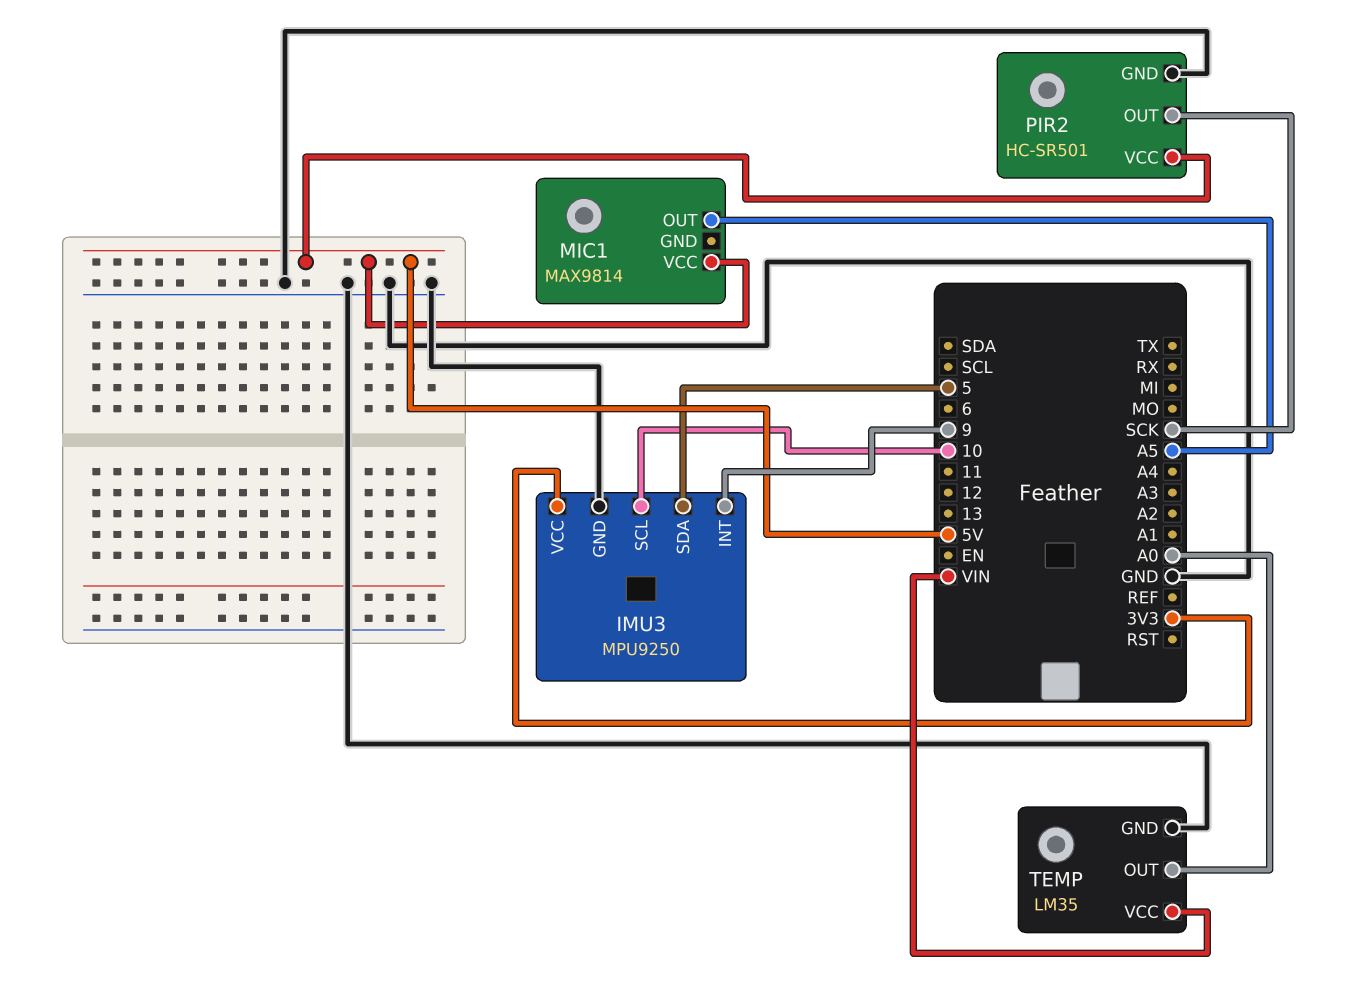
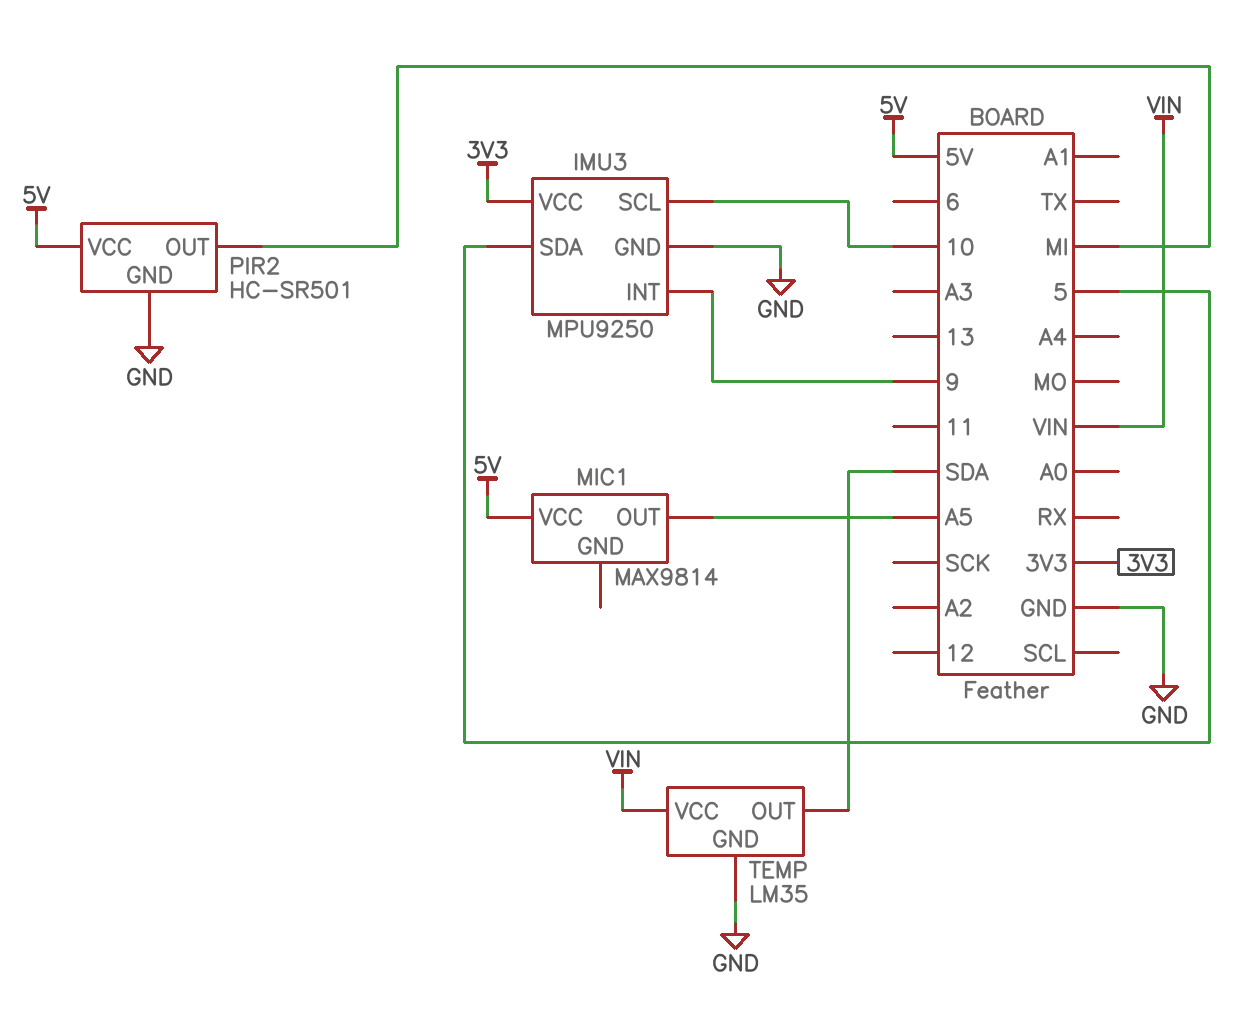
PIR2 pin OUT: SCK -> MI
TEMP pin OUT: A0 -> SDA

